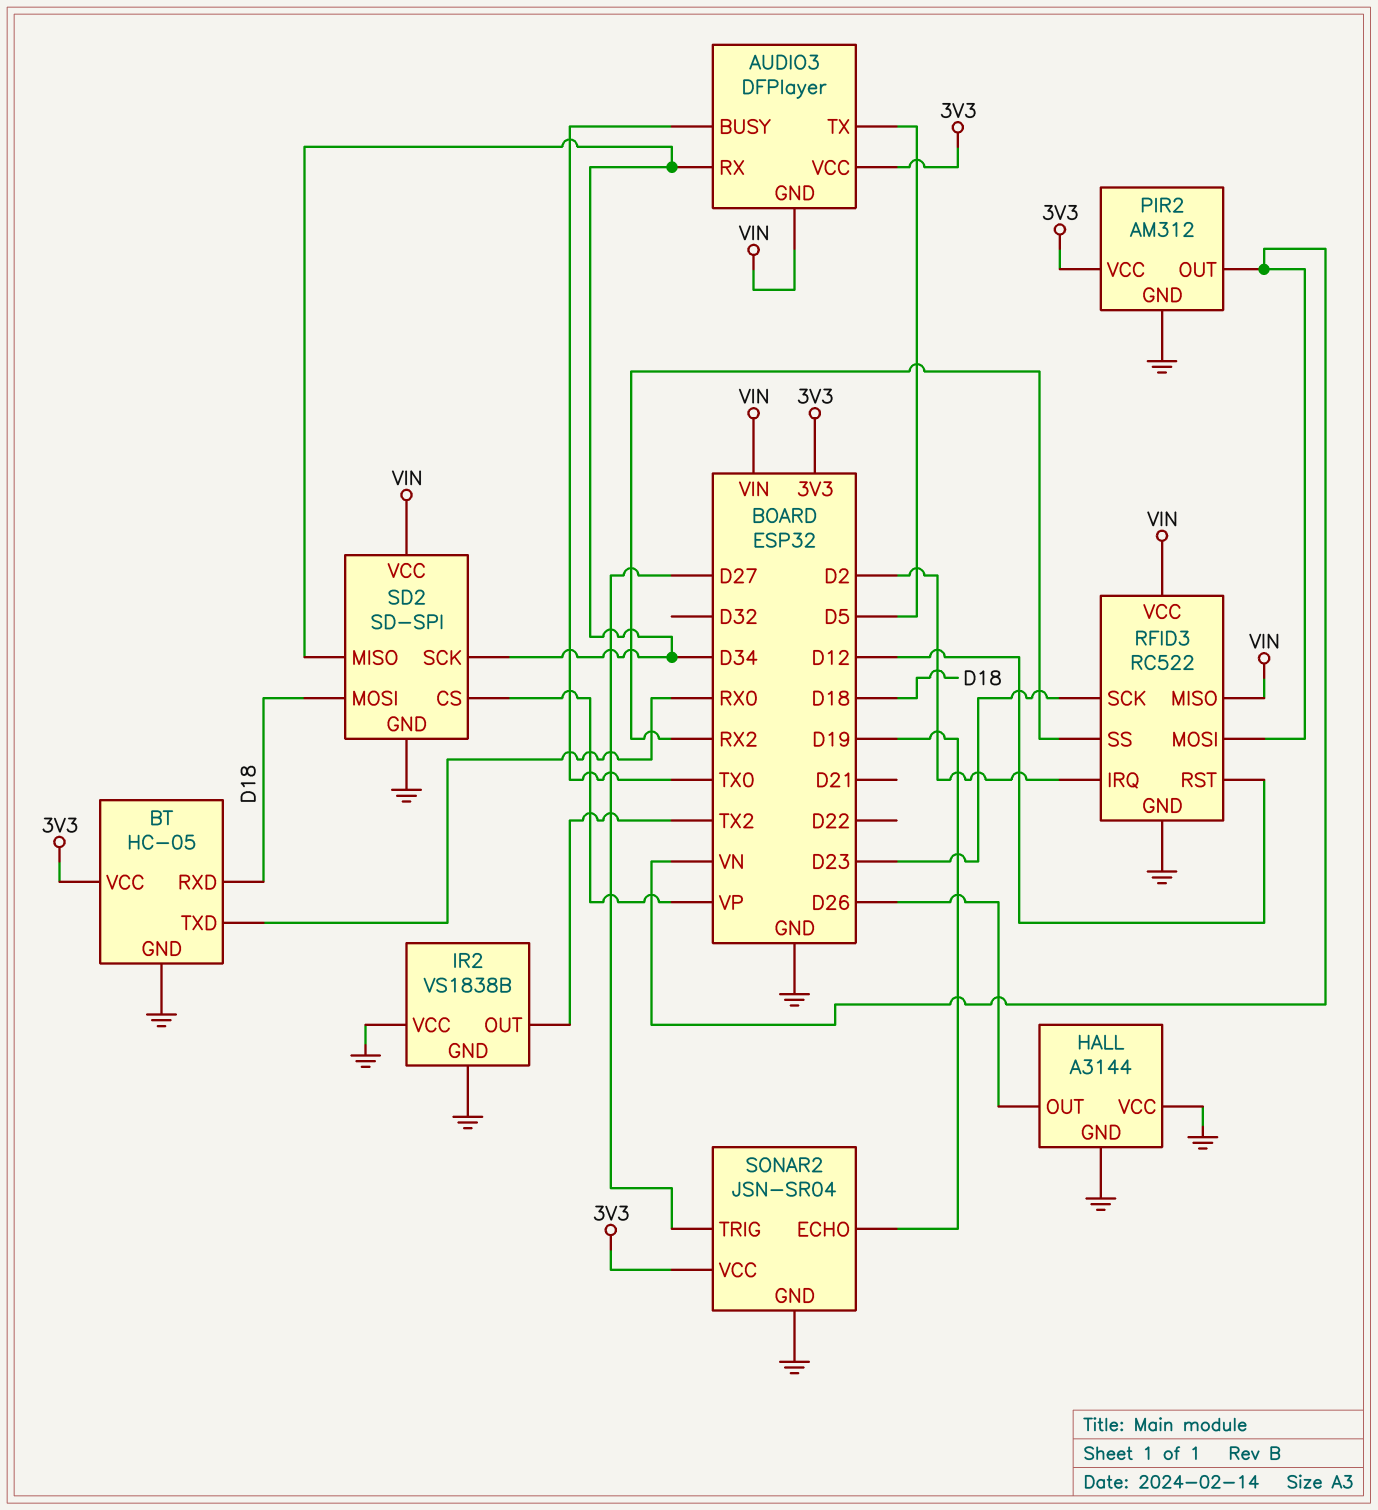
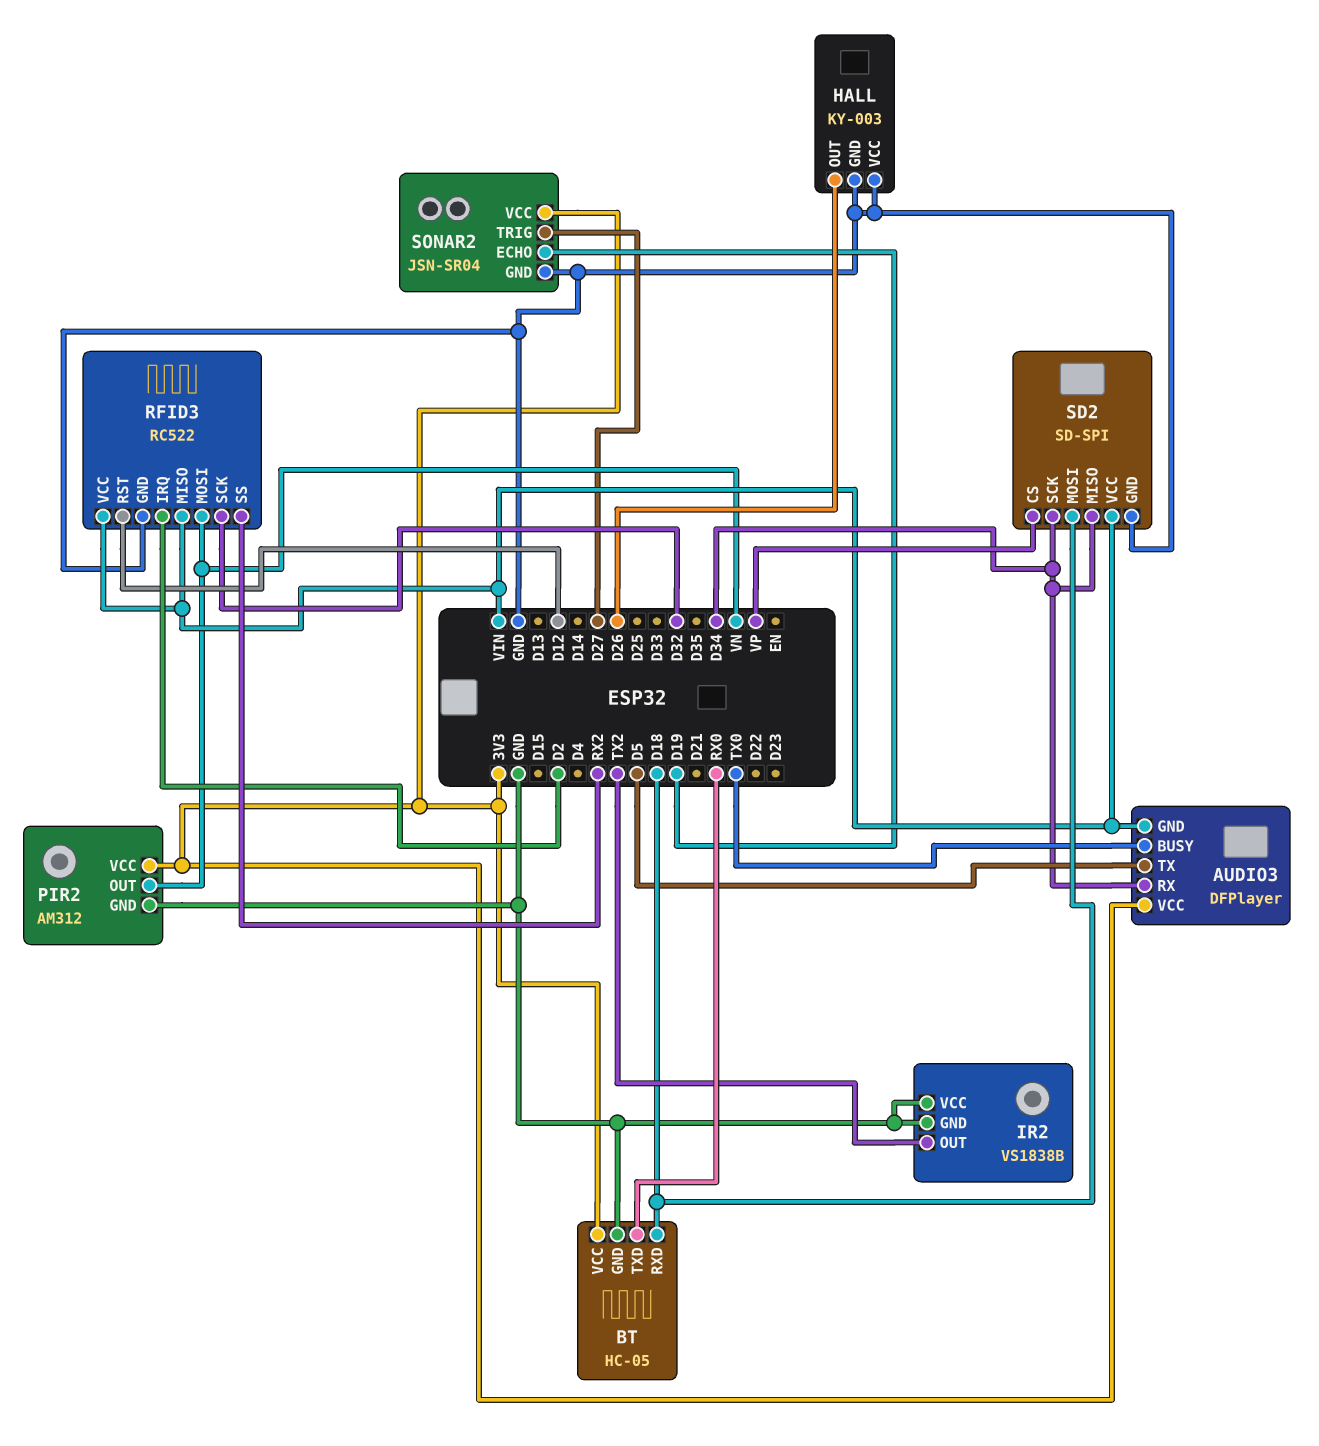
HALL: A3144 -> KY-003
RFID3 pin SCK: D23 -> D32

